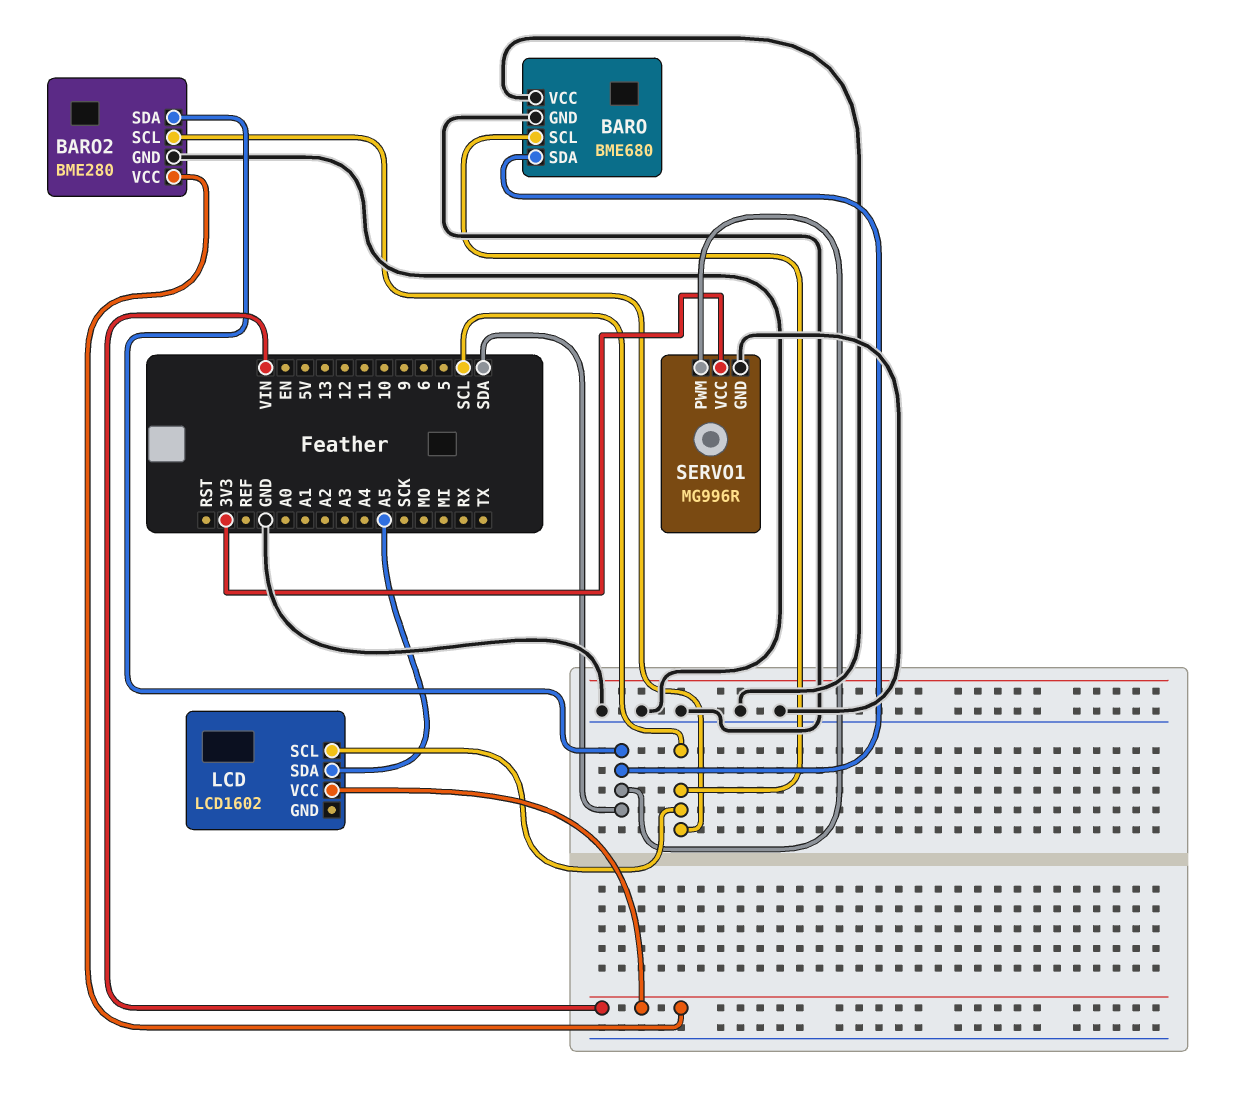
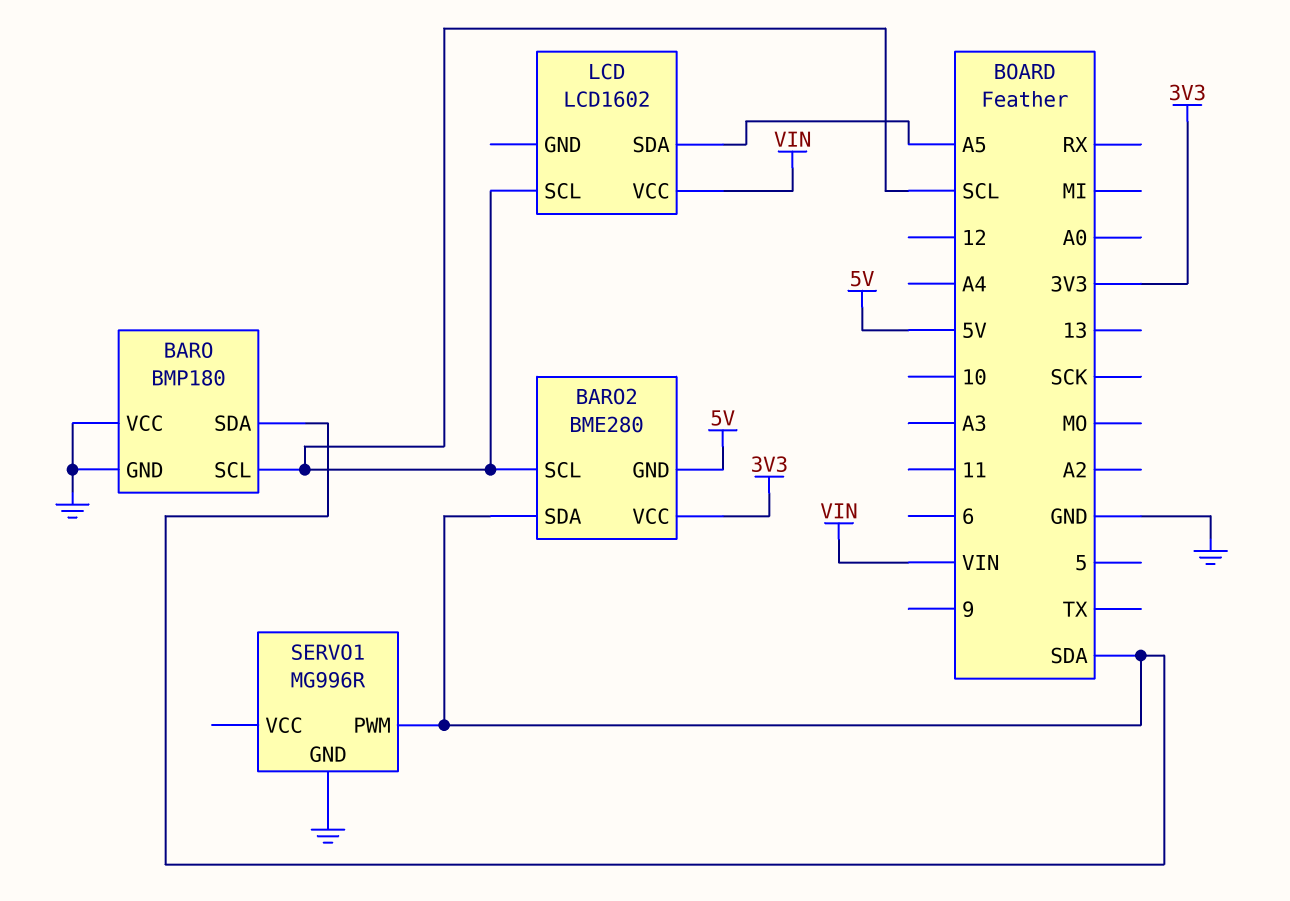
BARO: BME680 -> BMP180
BARO2 pin GND: GND -> 5V
BARO2 pin VCC: VIN -> 3V3
SERVO1 pin VCC: 3V3 -> none

